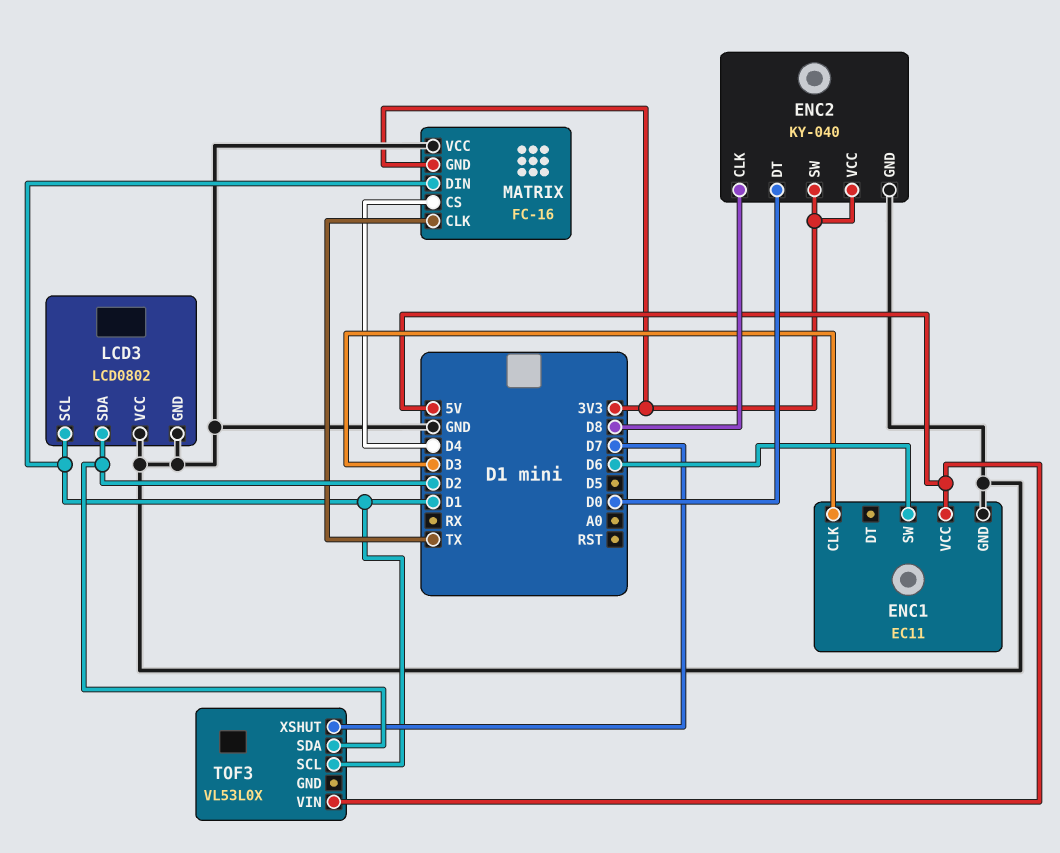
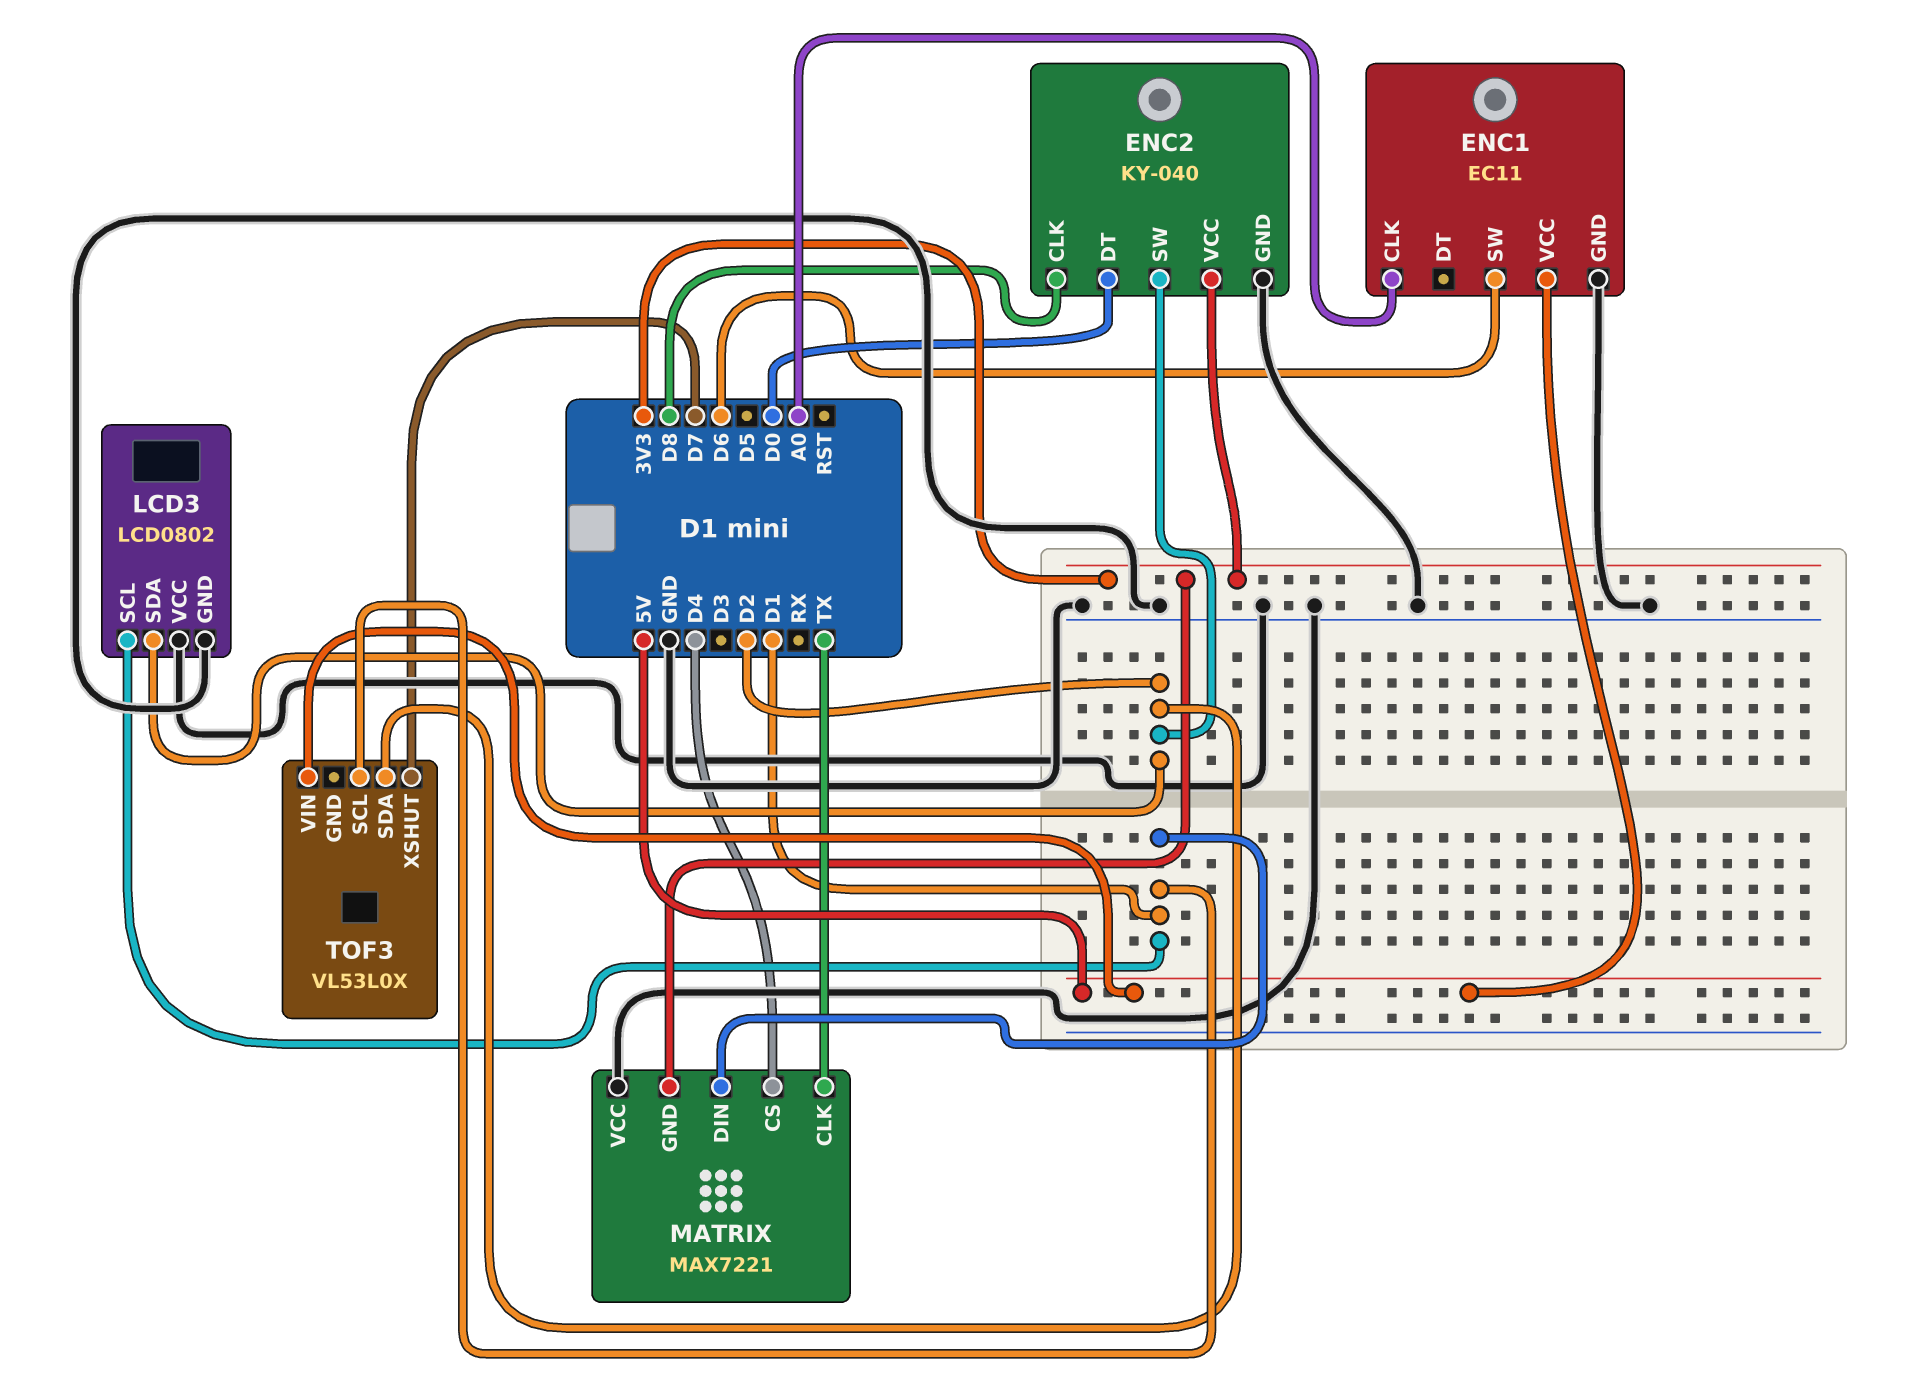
ENC1 pin CLK: D3 -> A0
ENC2 pin SW: 3V3 -> D2
MATRIX: FC-16 -> MAX7221

